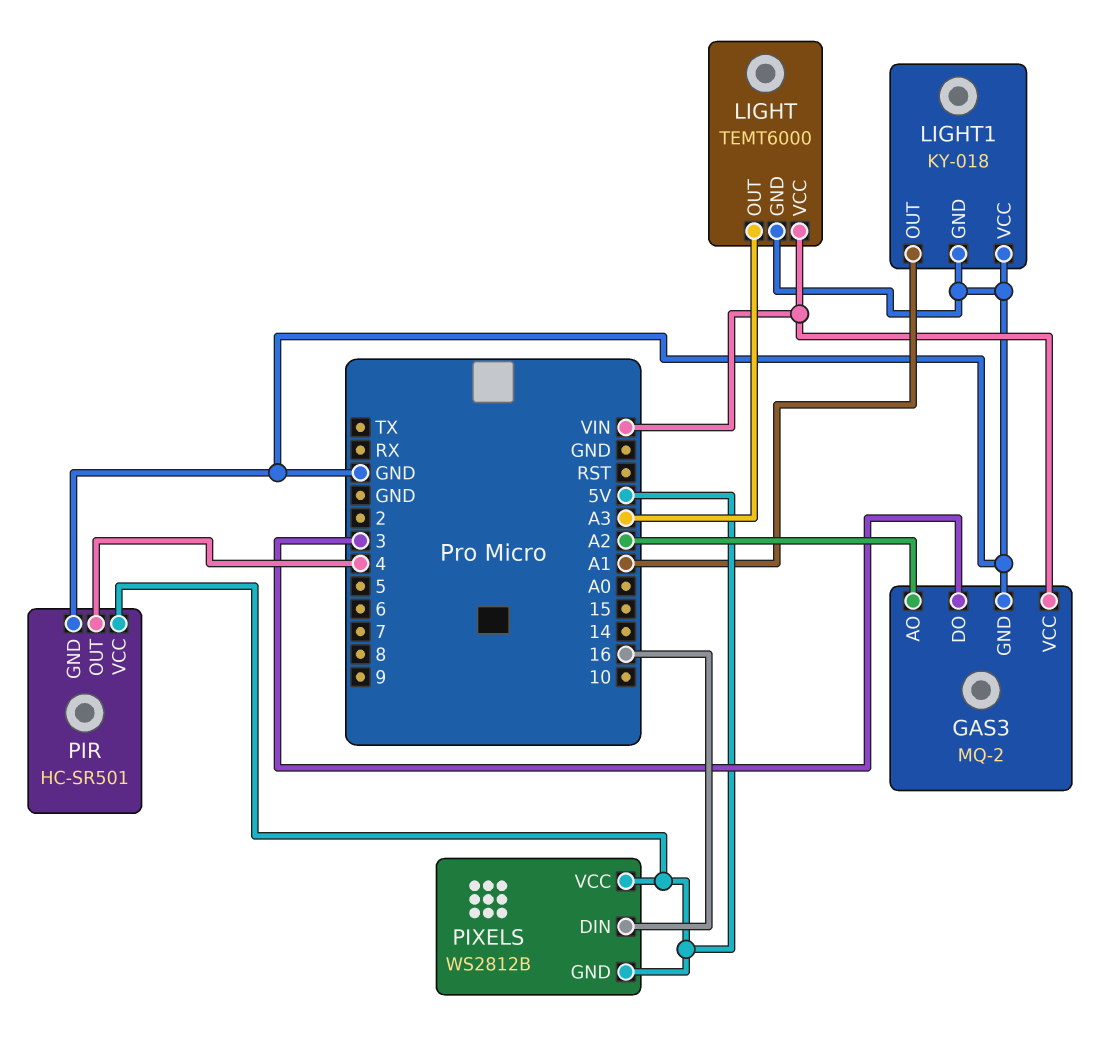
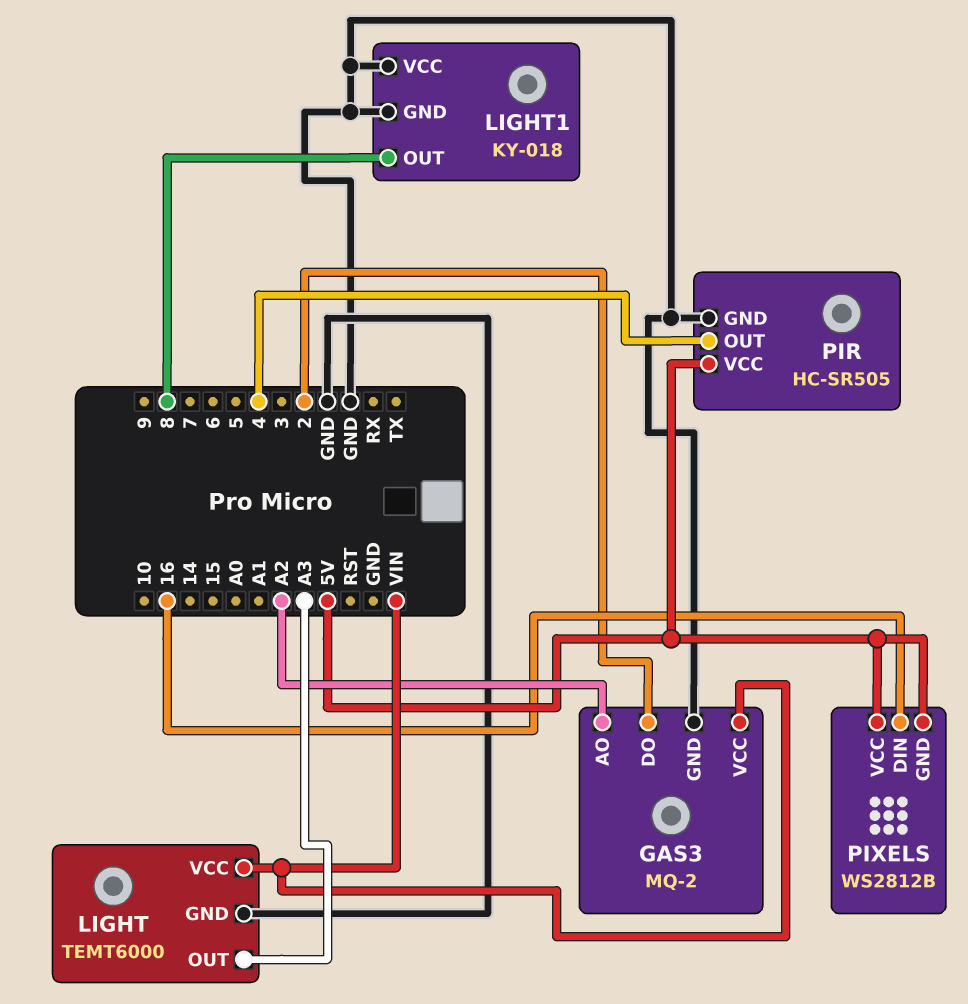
GAS3 pin DO: 3 -> 2
LIGHT1 pin OUT: A1 -> 8
PIR: HC-SR501 -> HC-SR505

